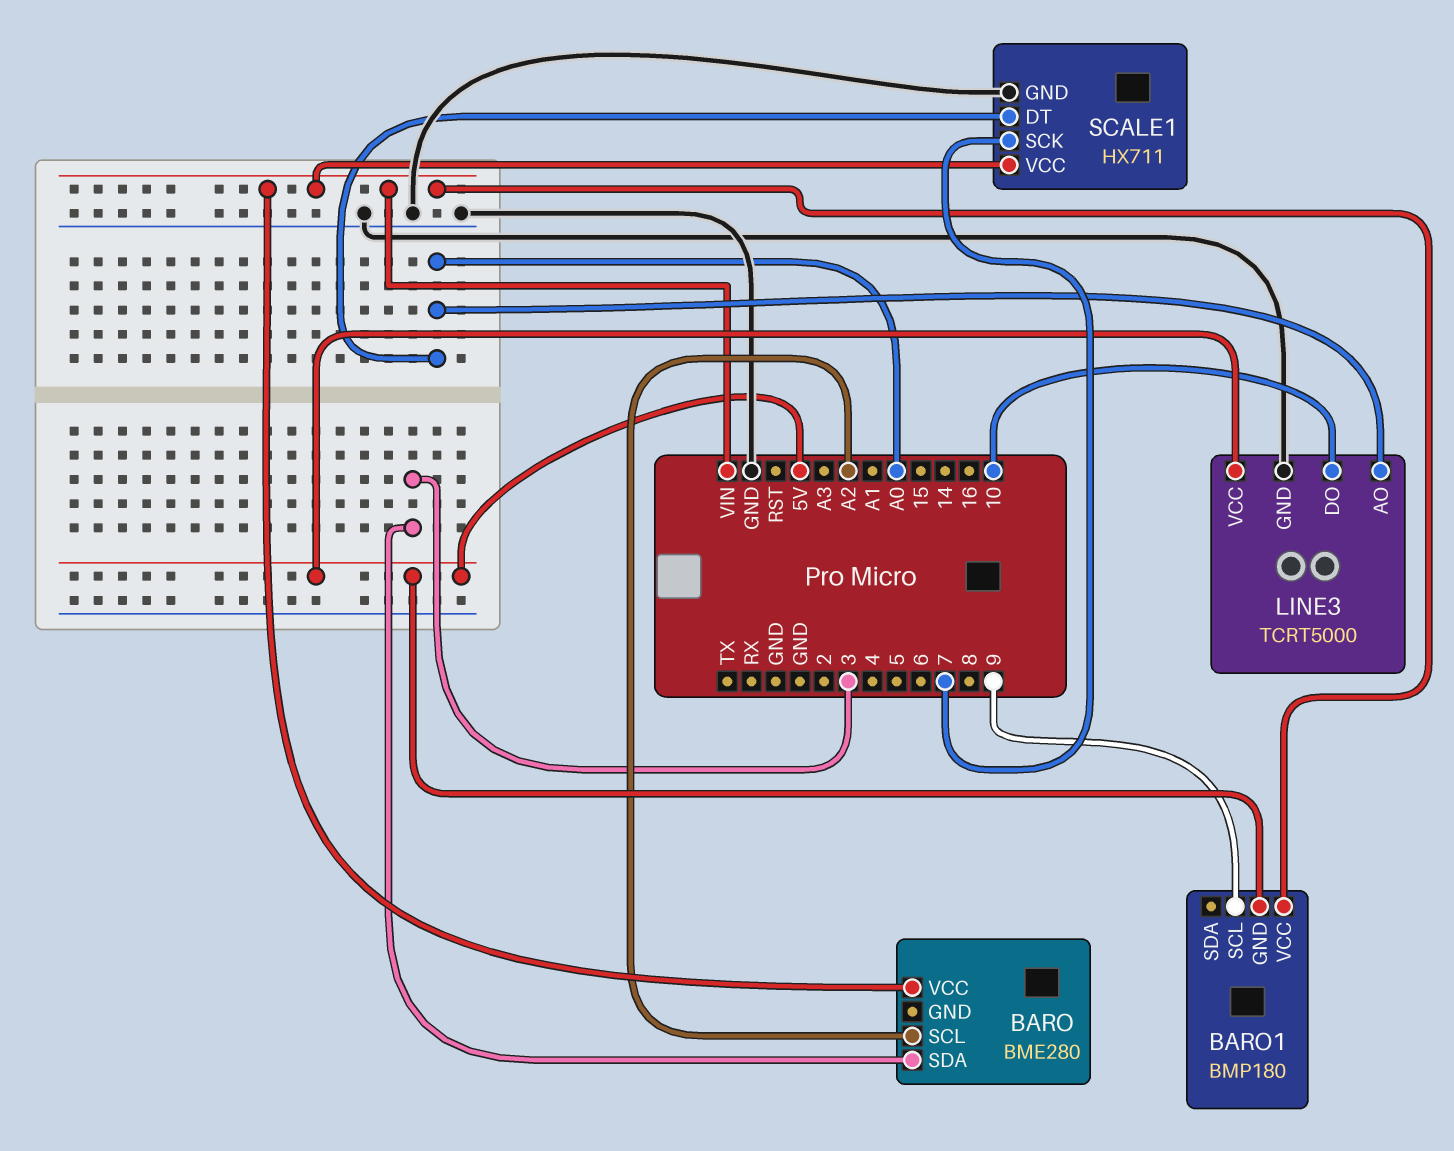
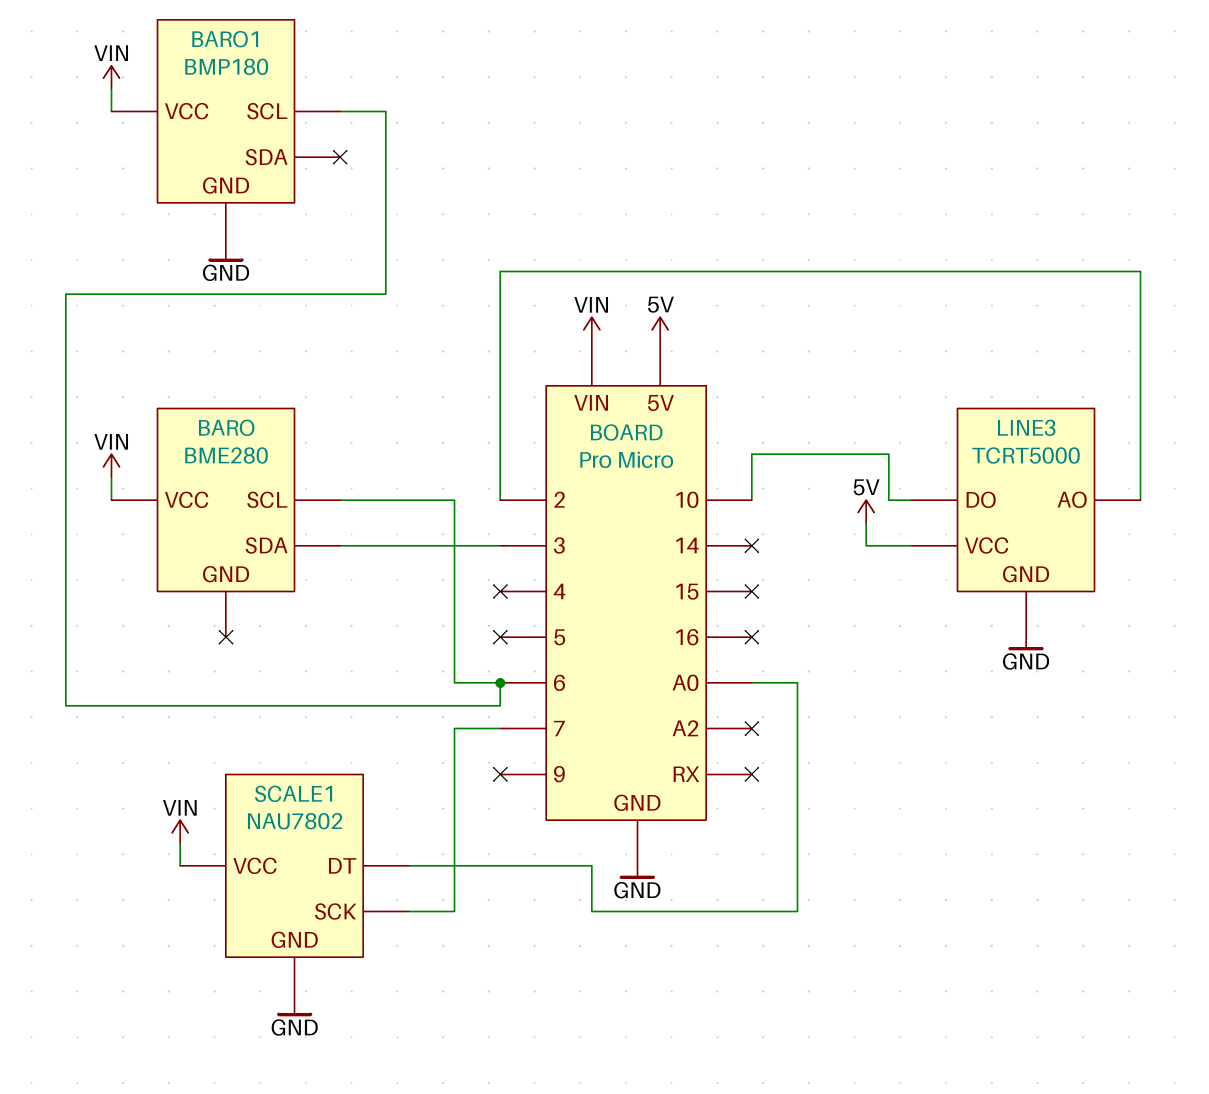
BARO pin SCL: A2 -> 6
BARO1 pin GND: 5V -> GND
BARO1 pin SCL: 9 -> 6
LINE3 pin AO: A0 -> 2
SCALE1: HX711 -> NAU7802

